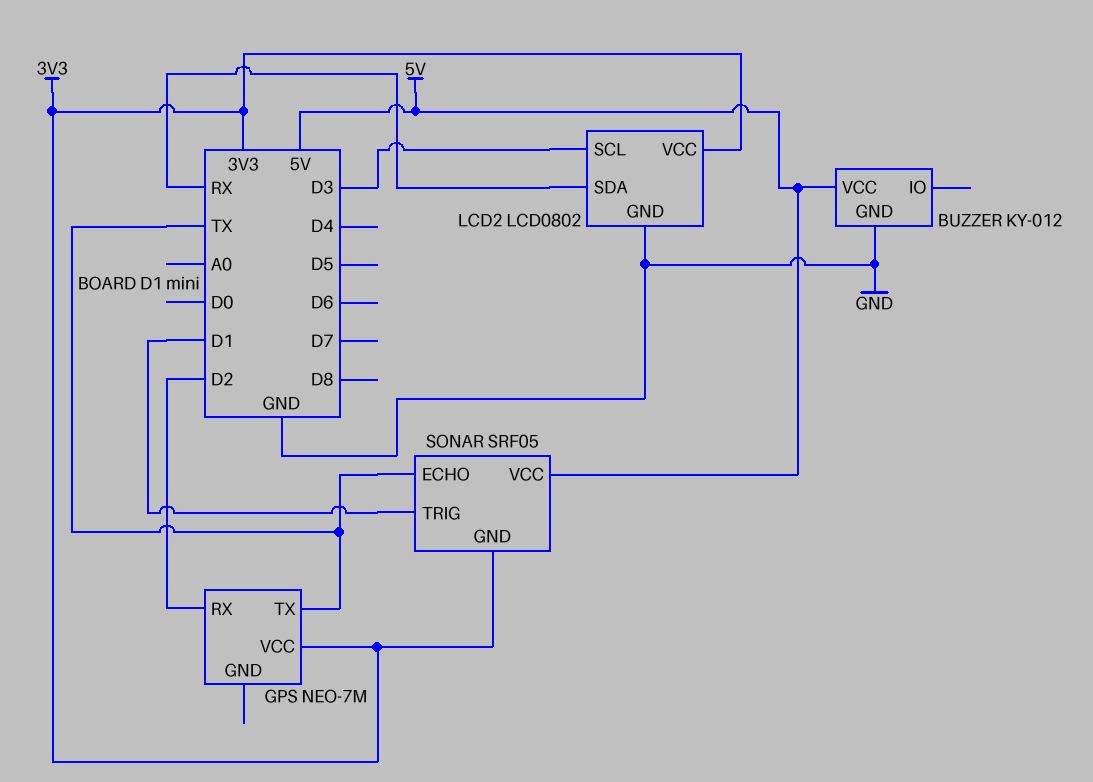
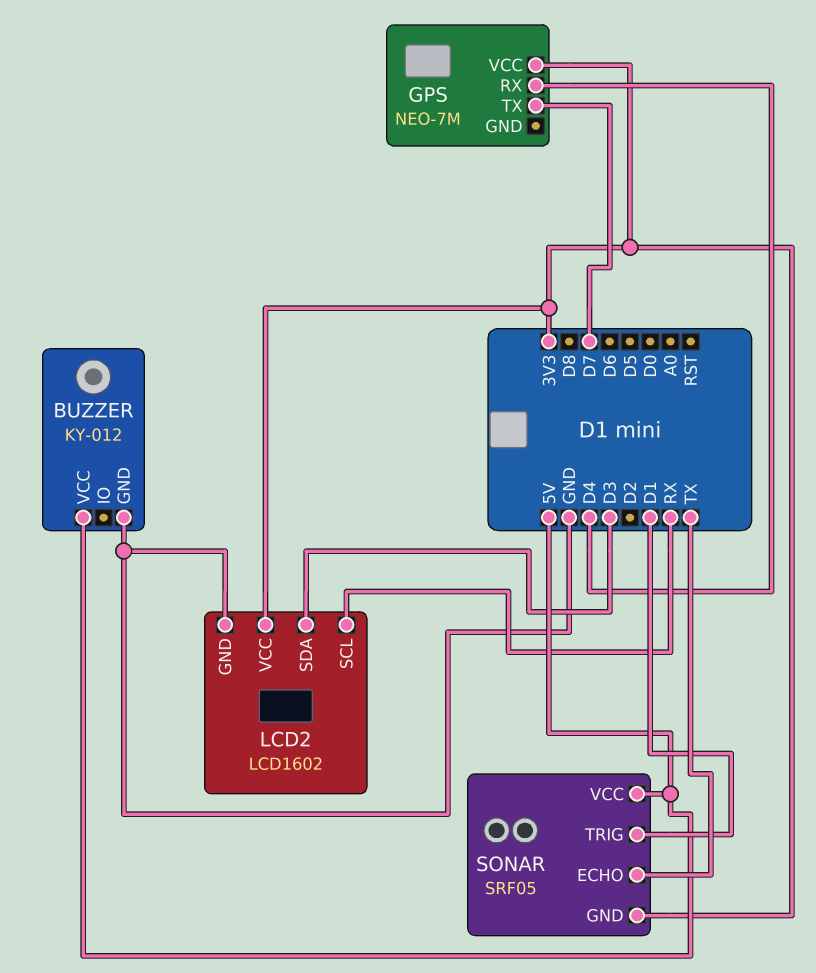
GPS pin RX: D2 -> D4
GPS pin TX: TX -> D7
LCD2: LCD0802 -> LCD1602
LCD2 pin SCL: D3 -> RX
LCD2 pin SDA: RX -> D3

